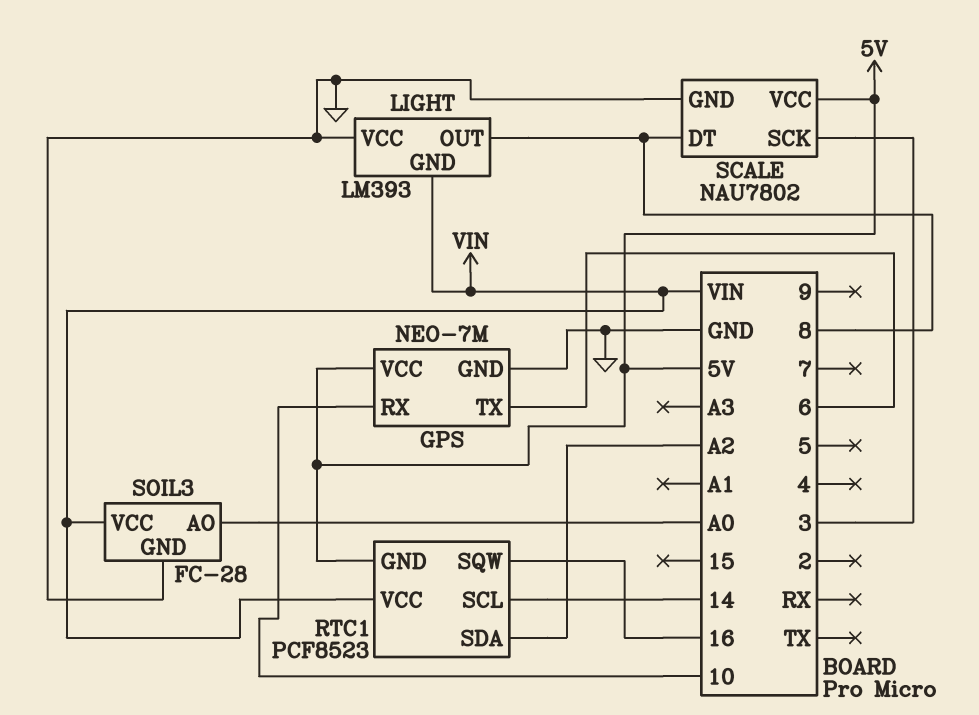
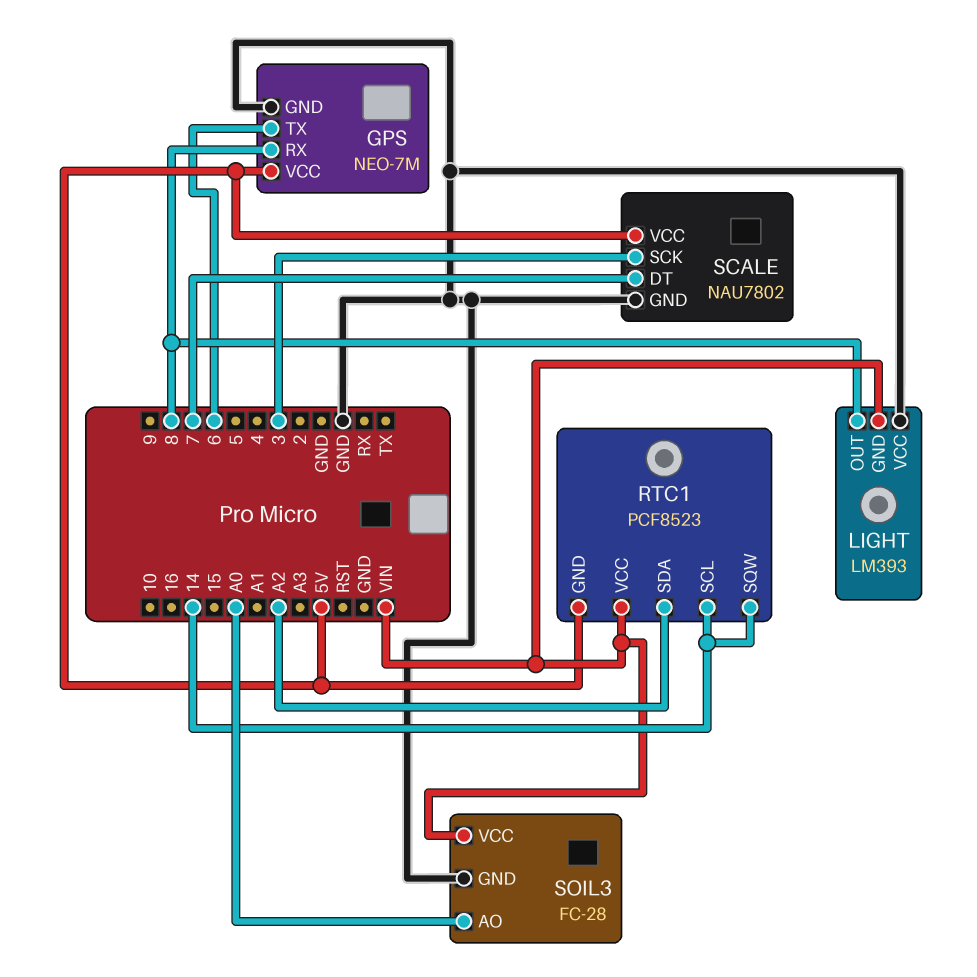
GPS pin RX: 10 -> 8
RTC1 pin SQW: 16 -> 14
SCALE pin DT: 8 -> 7

